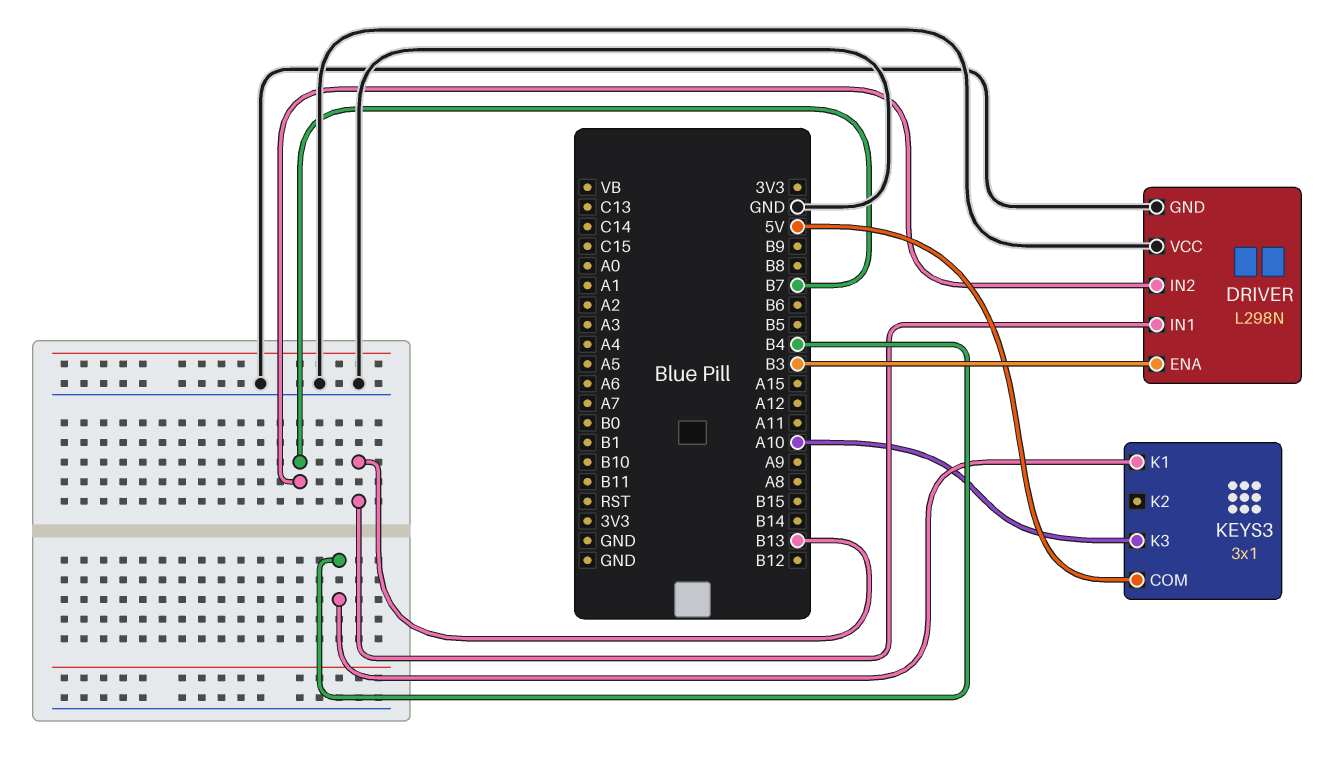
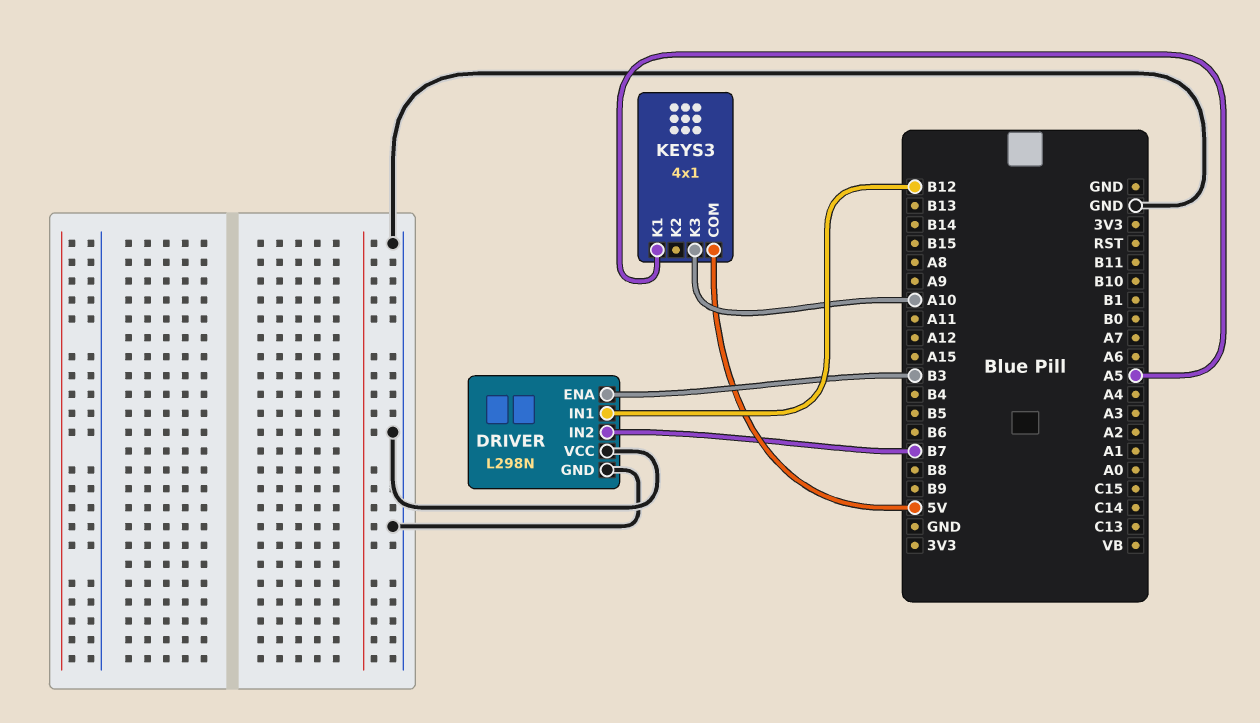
DRIVER pin IN1: B13 -> B12
KEYS3: 3x1 -> 4x1
KEYS3 pin K1: B4 -> A5

